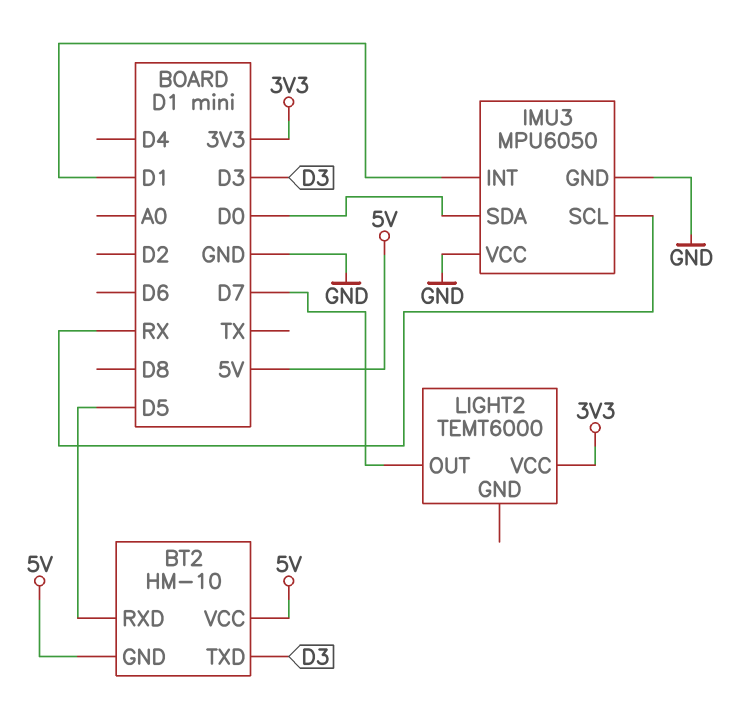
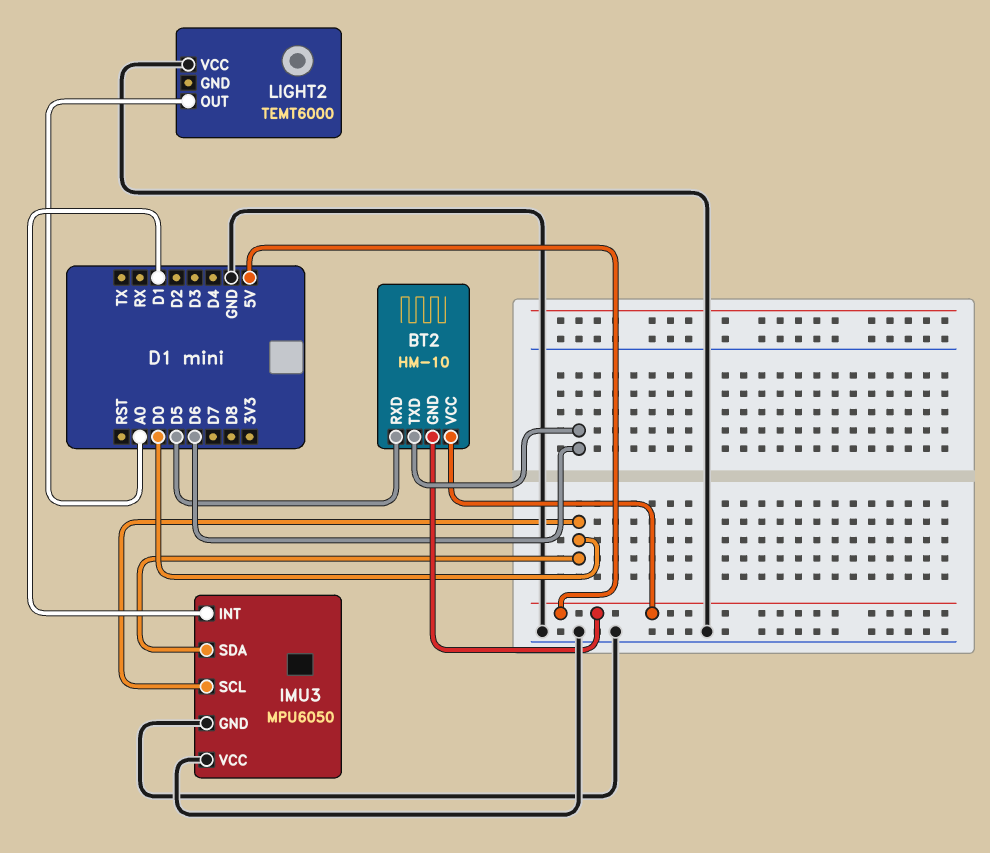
BT2 pin TXD: D3 -> D6
IMU3 pin SCL: RX -> D0
LIGHT2 pin OUT: D7 -> A0
LIGHT2 pin VCC: 3V3 -> GND

